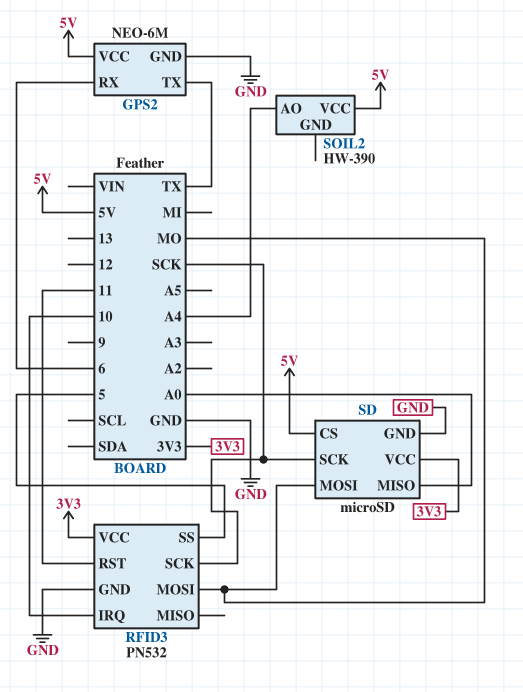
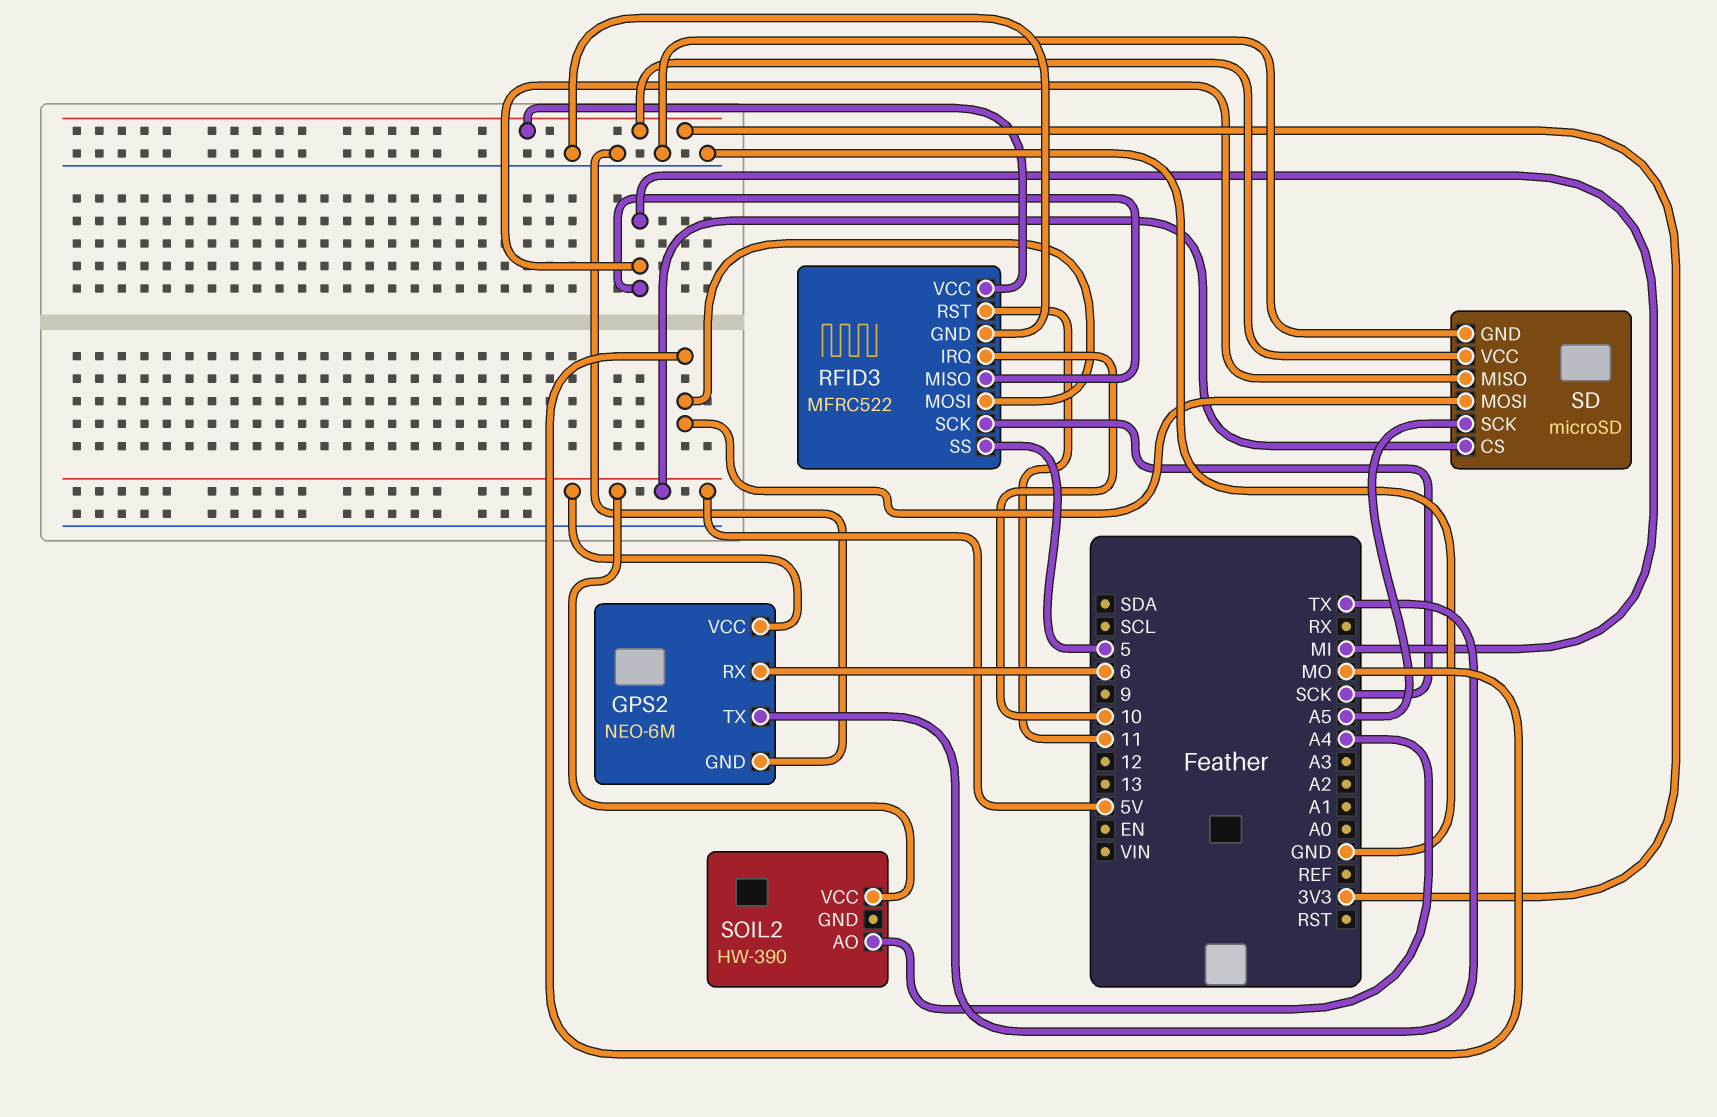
RFID3: PN532 -> MFRC522
RFID3 pin MISO: none -> MI
SD pin MISO: A0 -> MI
SD pin SCK: SCK -> A5

